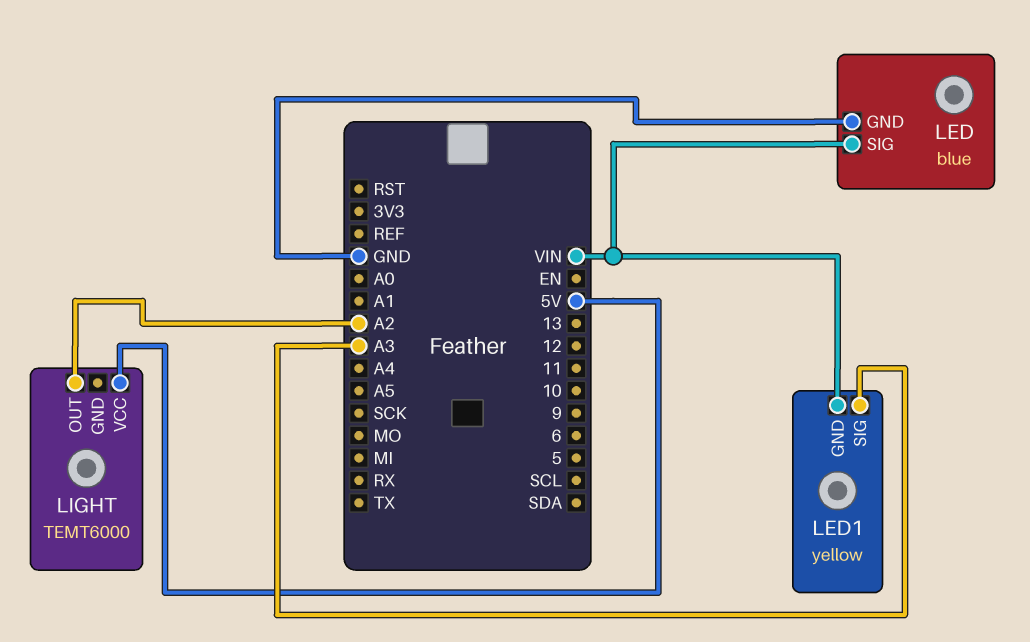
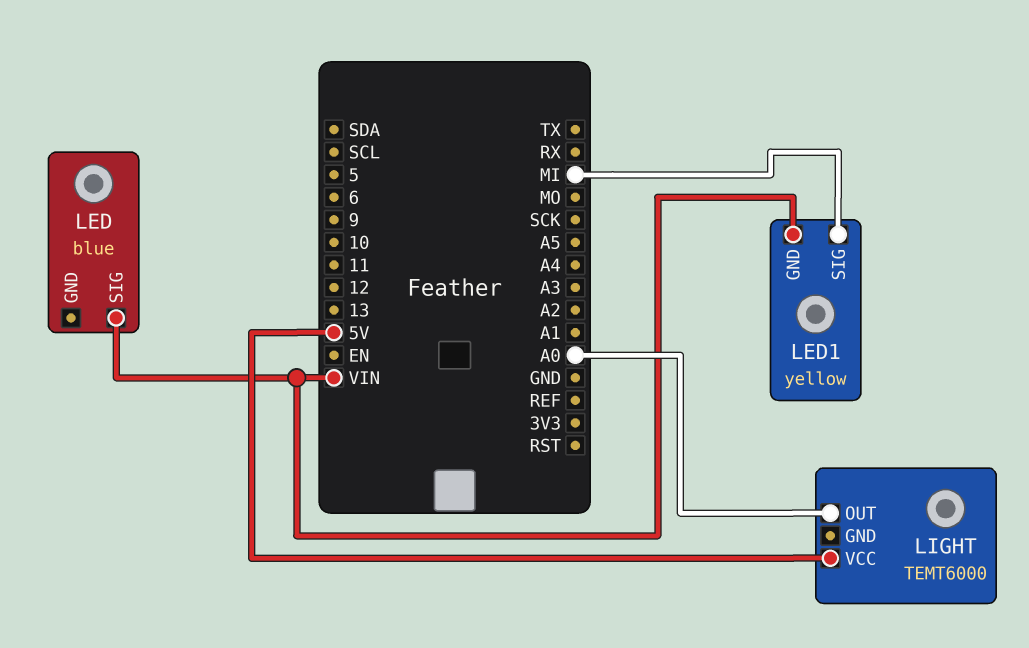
LED pin GND: GND -> none
LED1 pin SIG: A3 -> MI
LIGHT pin OUT: A2 -> A0

